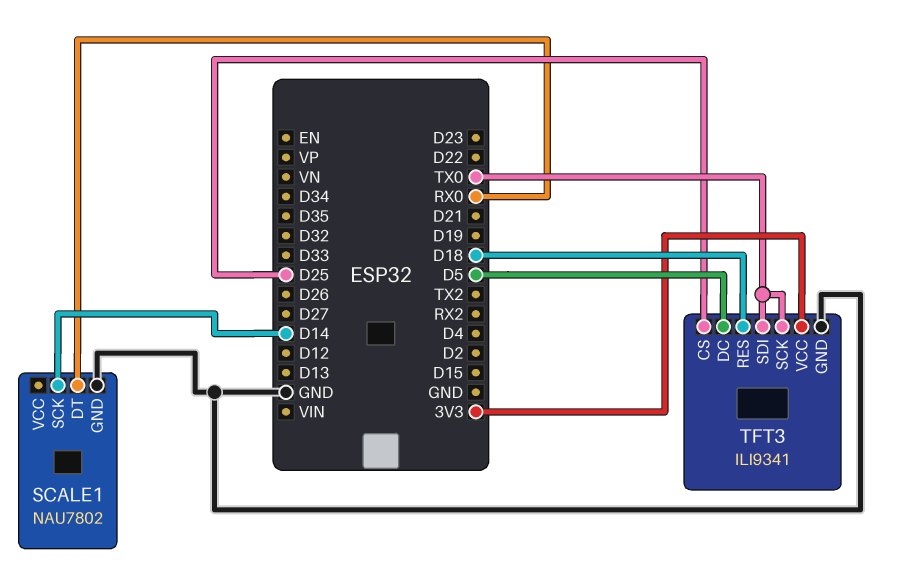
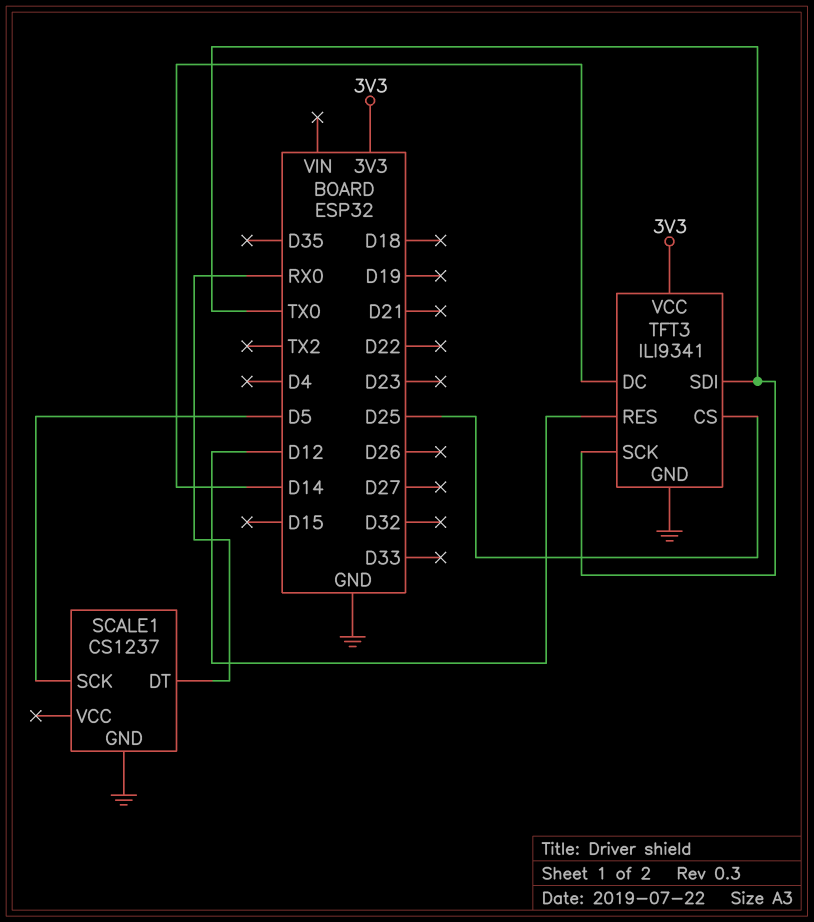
SCALE1: NAU7802 -> CS1237
SCALE1 pin SCK: D14 -> D5
TFT3 pin DC: D5 -> D14
TFT3 pin RES: D18 -> D12

